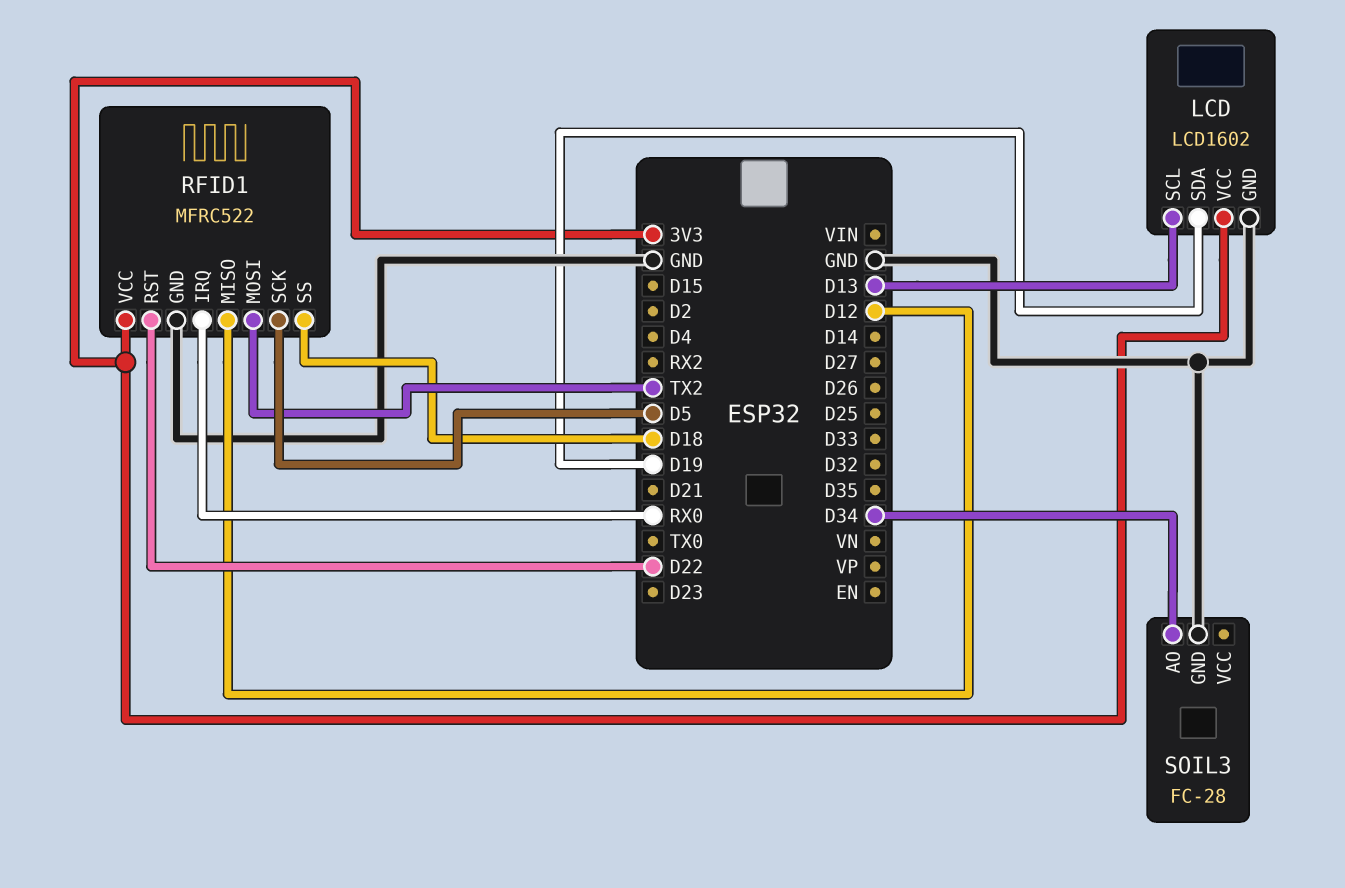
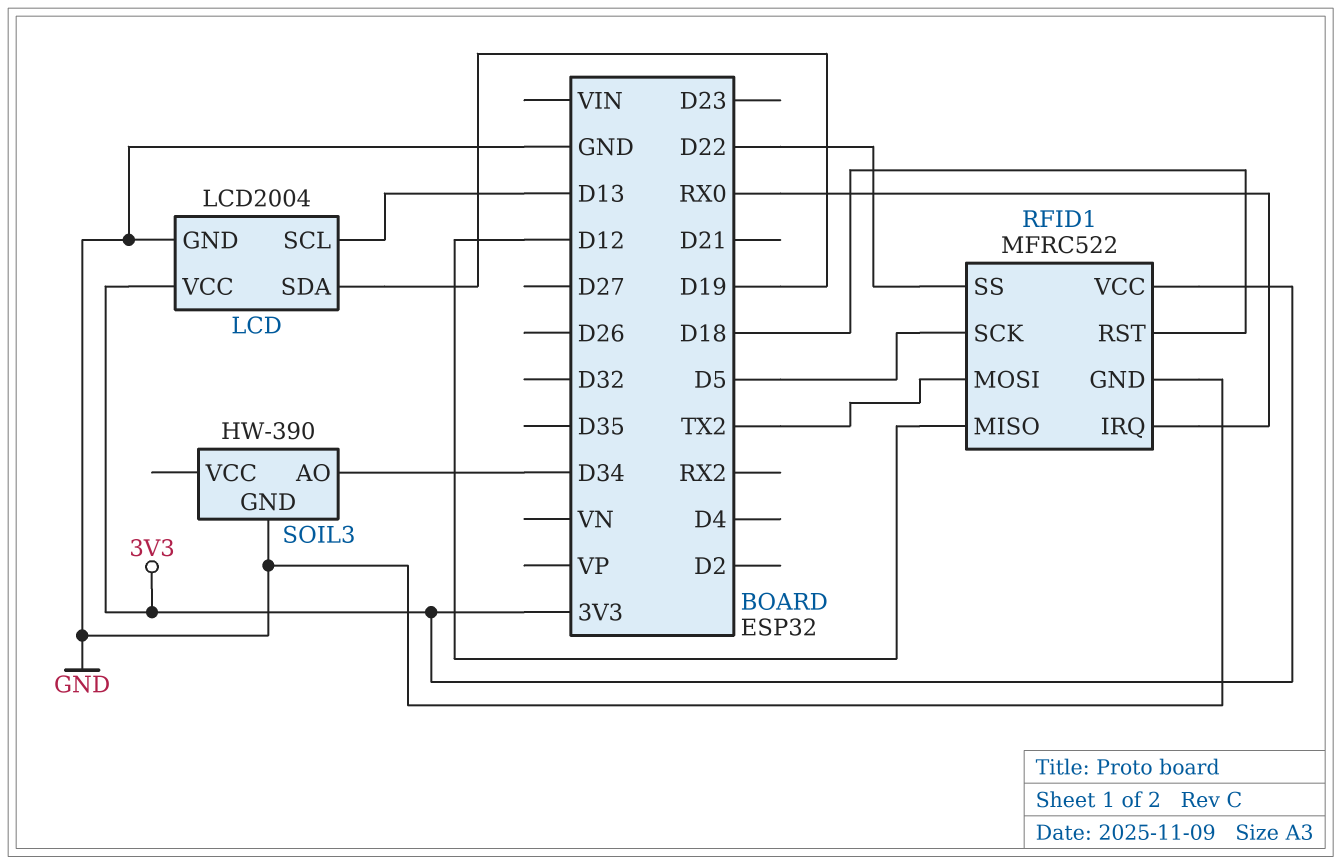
LCD: LCD1602 -> LCD2004
RFID1 pin RST: D22 -> D18
RFID1 pin SS: D18 -> D22
SOIL3: FC-28 -> HW-390

